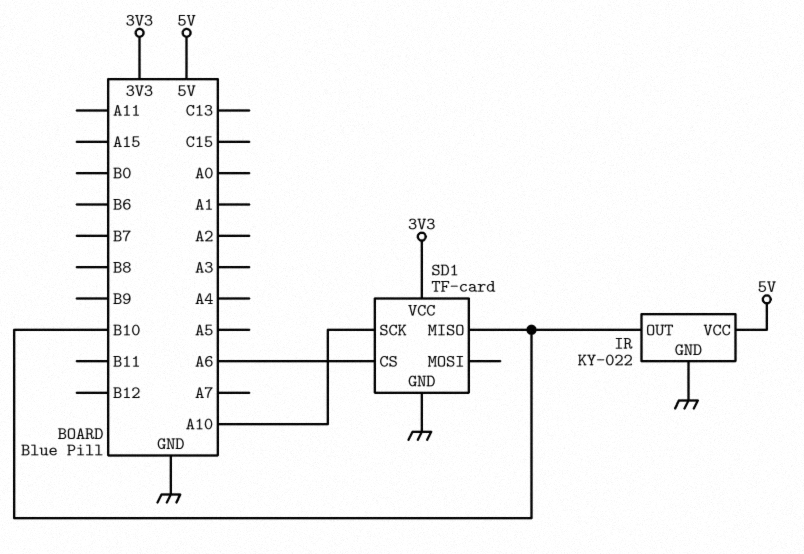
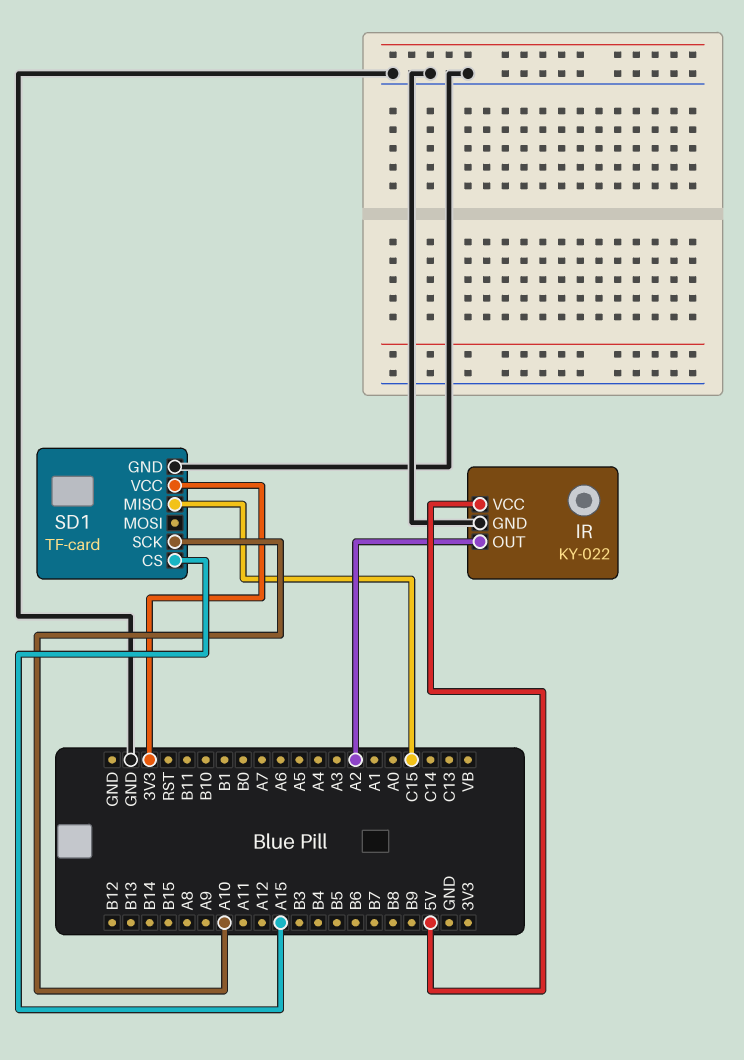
IR pin OUT: B10 -> A2
SD1 pin CS: A6 -> A15
SD1 pin MISO: B10 -> C15

